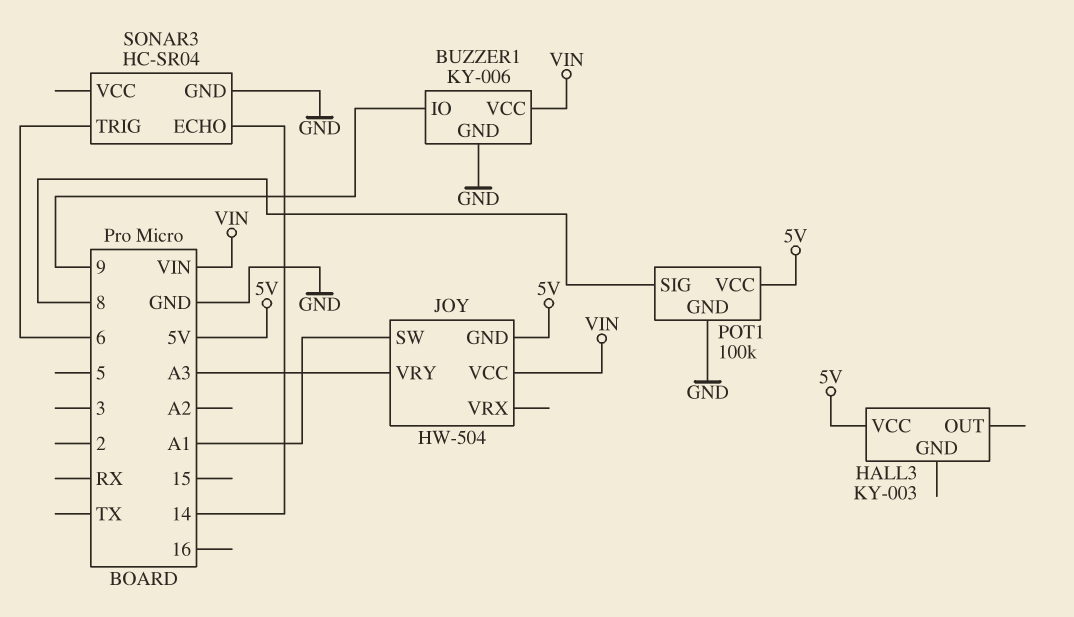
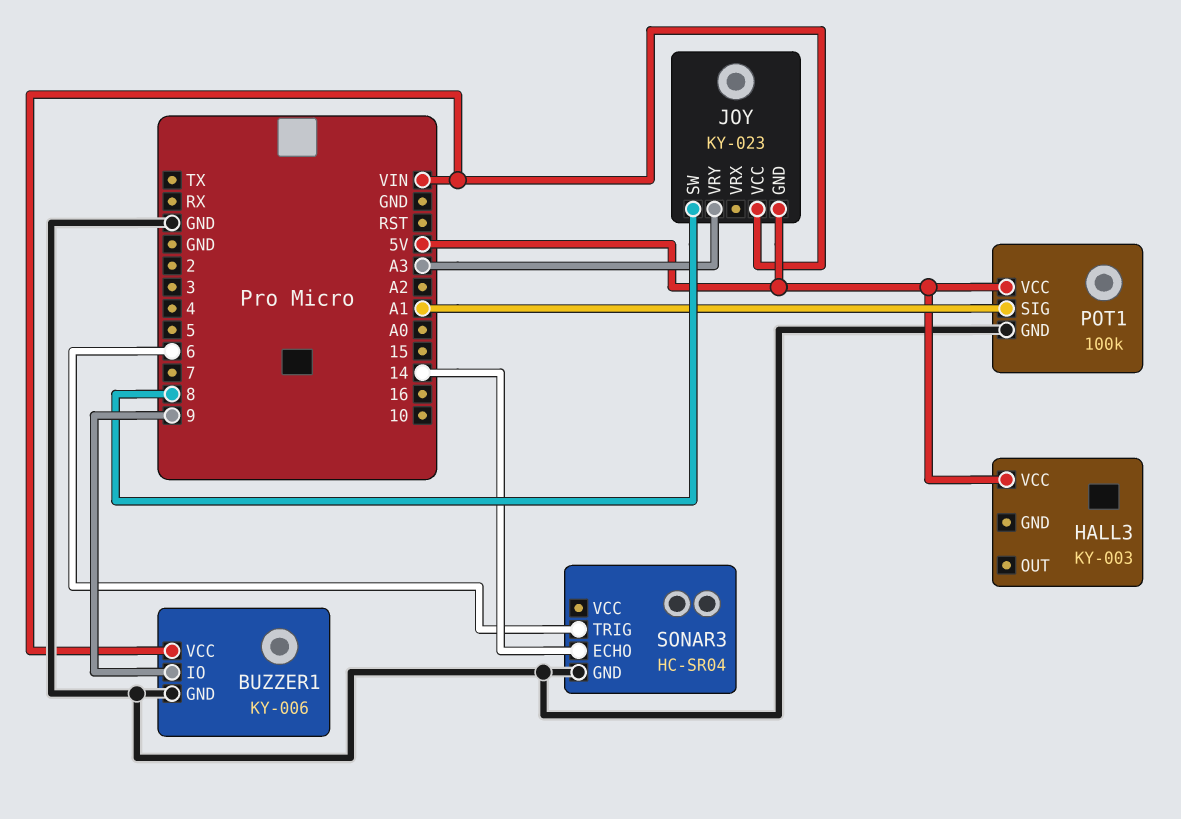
JOY: HW-504 -> KY-023
JOY pin SW: A1 -> 8
POT1 pin SIG: 8 -> A1

